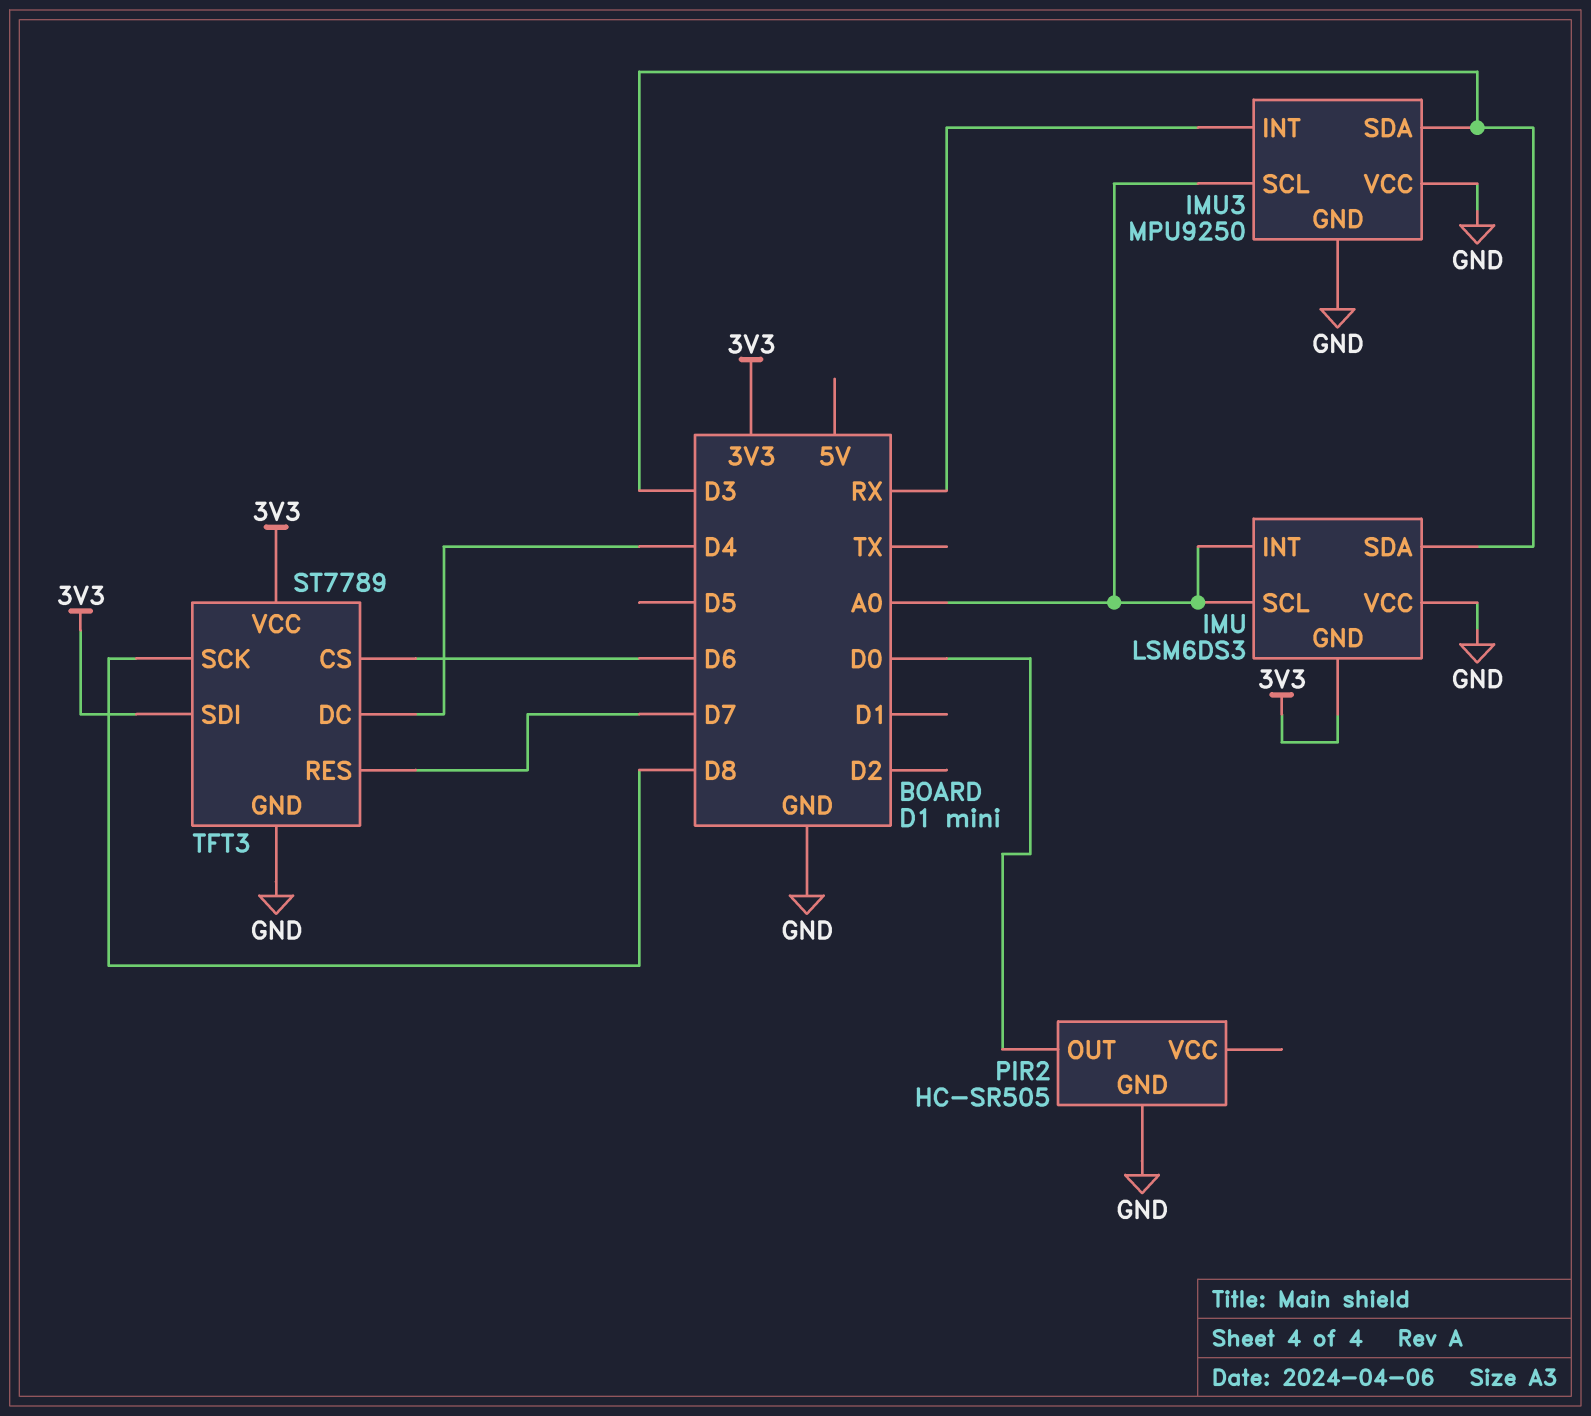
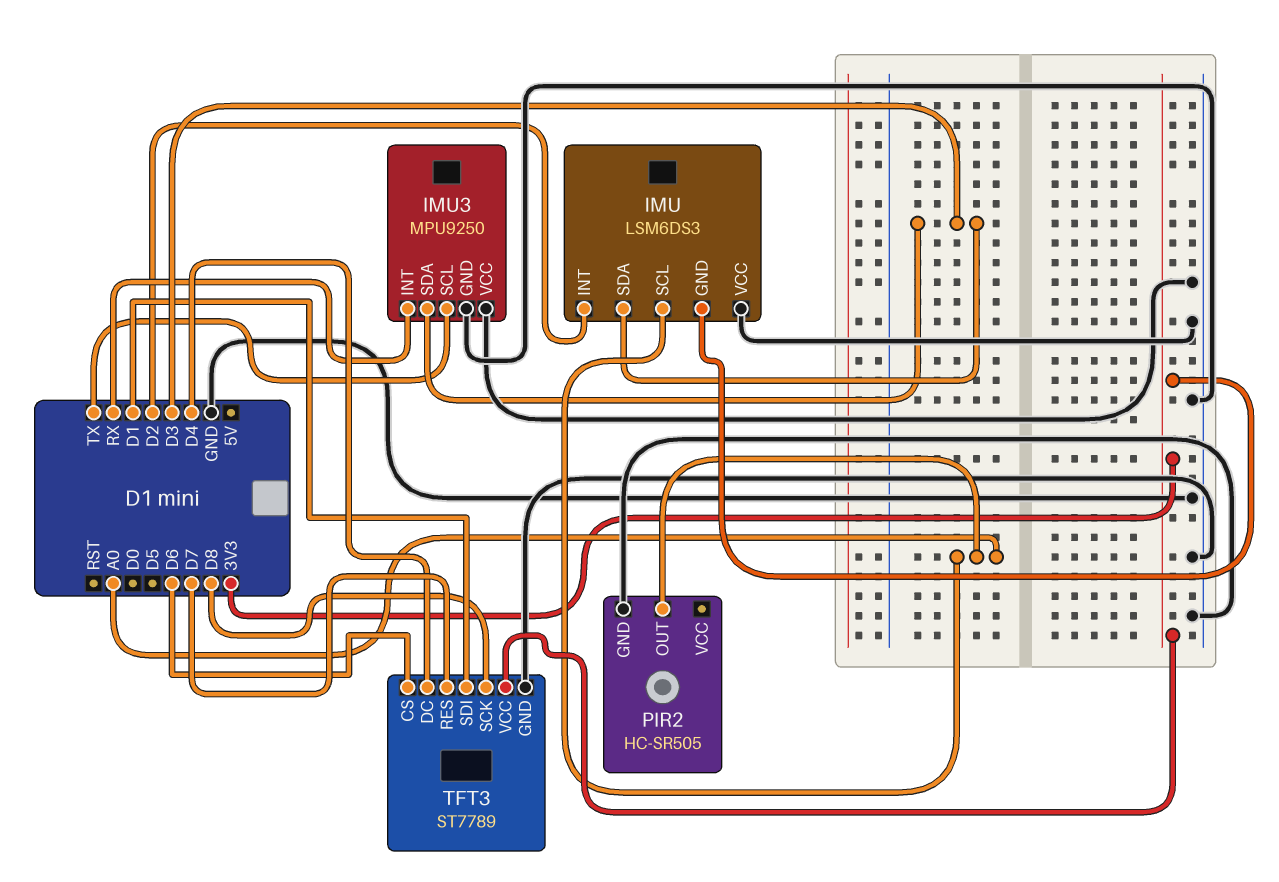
IMU pin INT: A0 -> D2
IMU3 pin SCL: A0 -> TX
PIR2 pin OUT: D0 -> A0
TFT3 pin SDI: 3V3 -> D1

